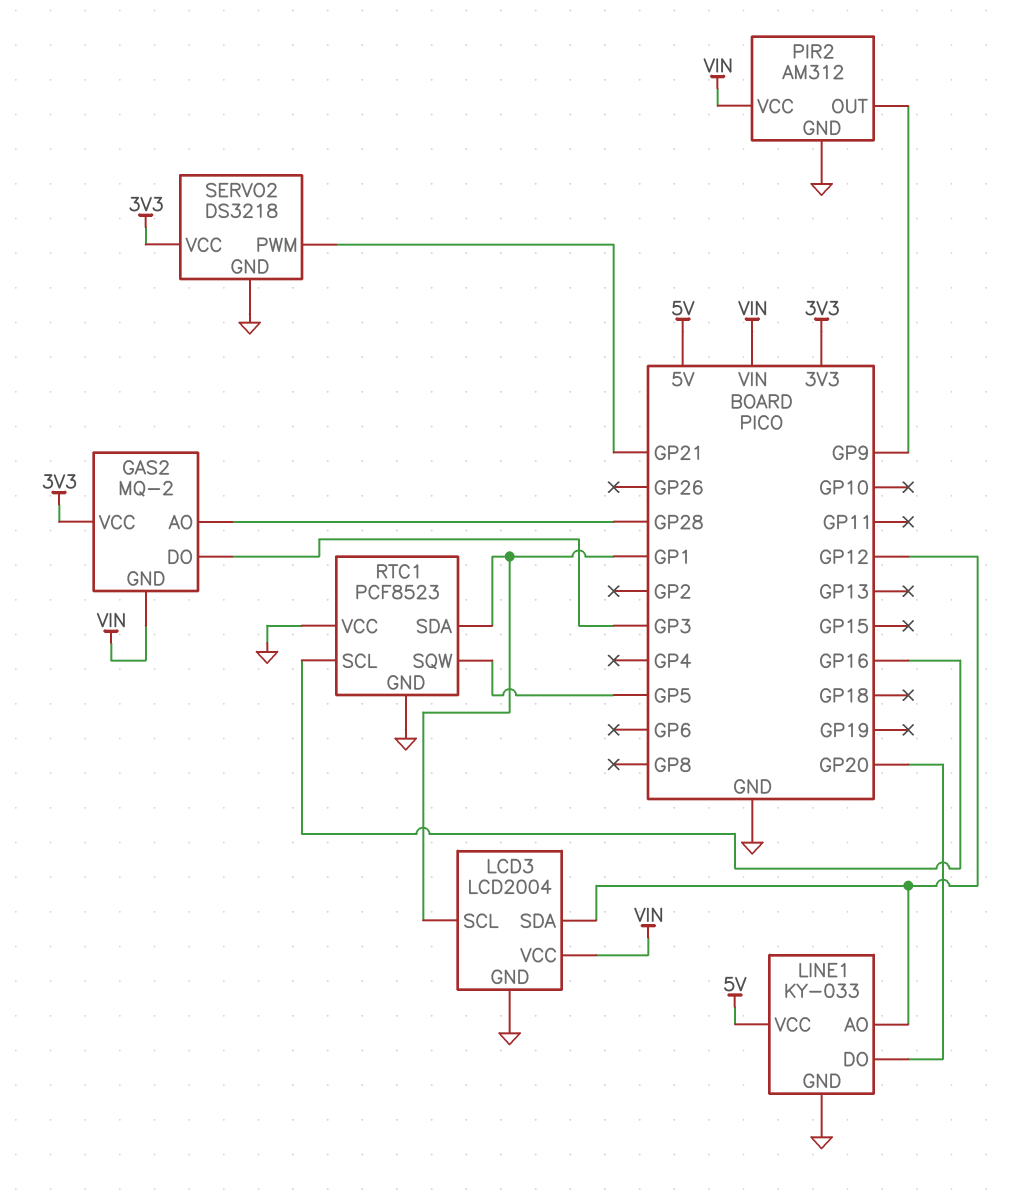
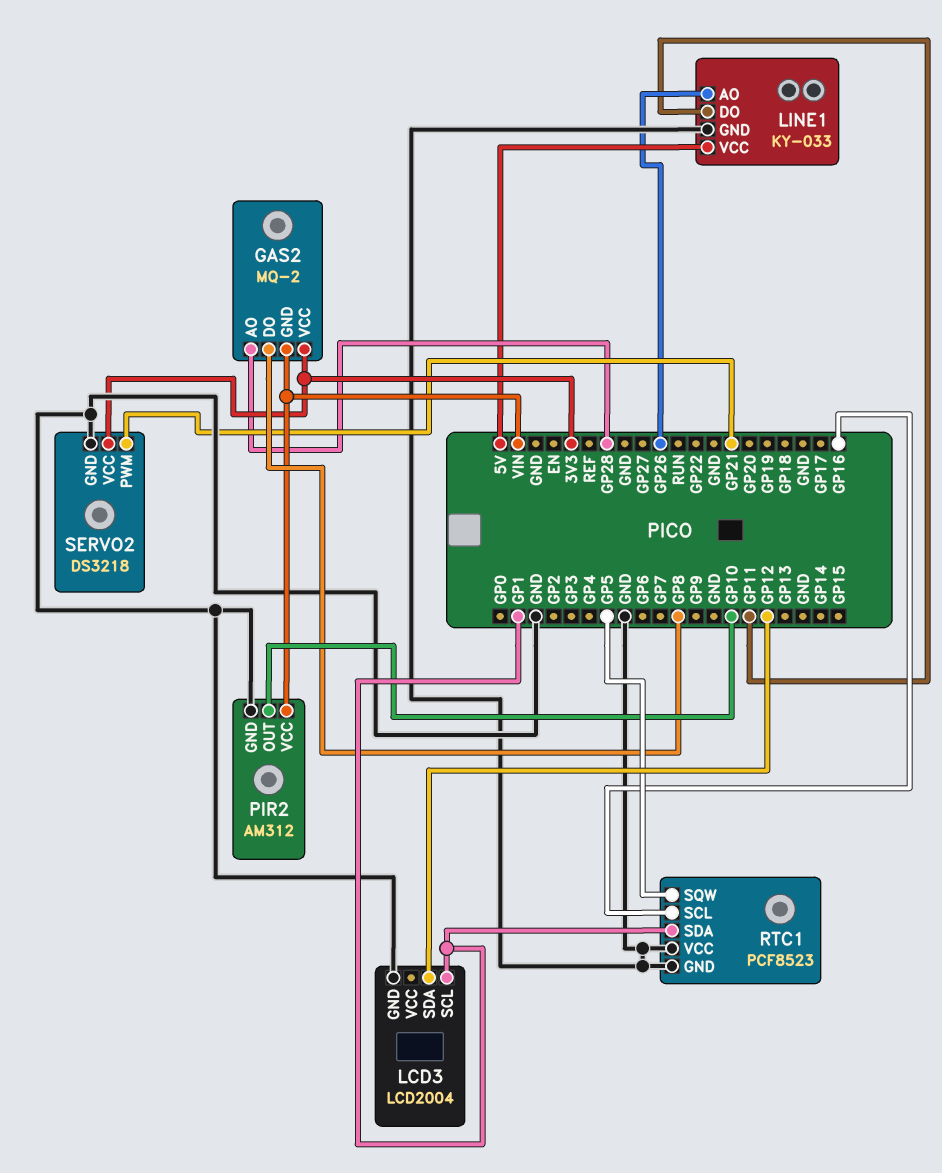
GAS2 pin DO: GP3 -> GP8
LCD3 pin VCC: VIN -> none
LINE1 pin AO: GP12 -> GP26
LINE1 pin DO: GP20 -> GP11
PIR2 pin OUT: GP9 -> GP10

